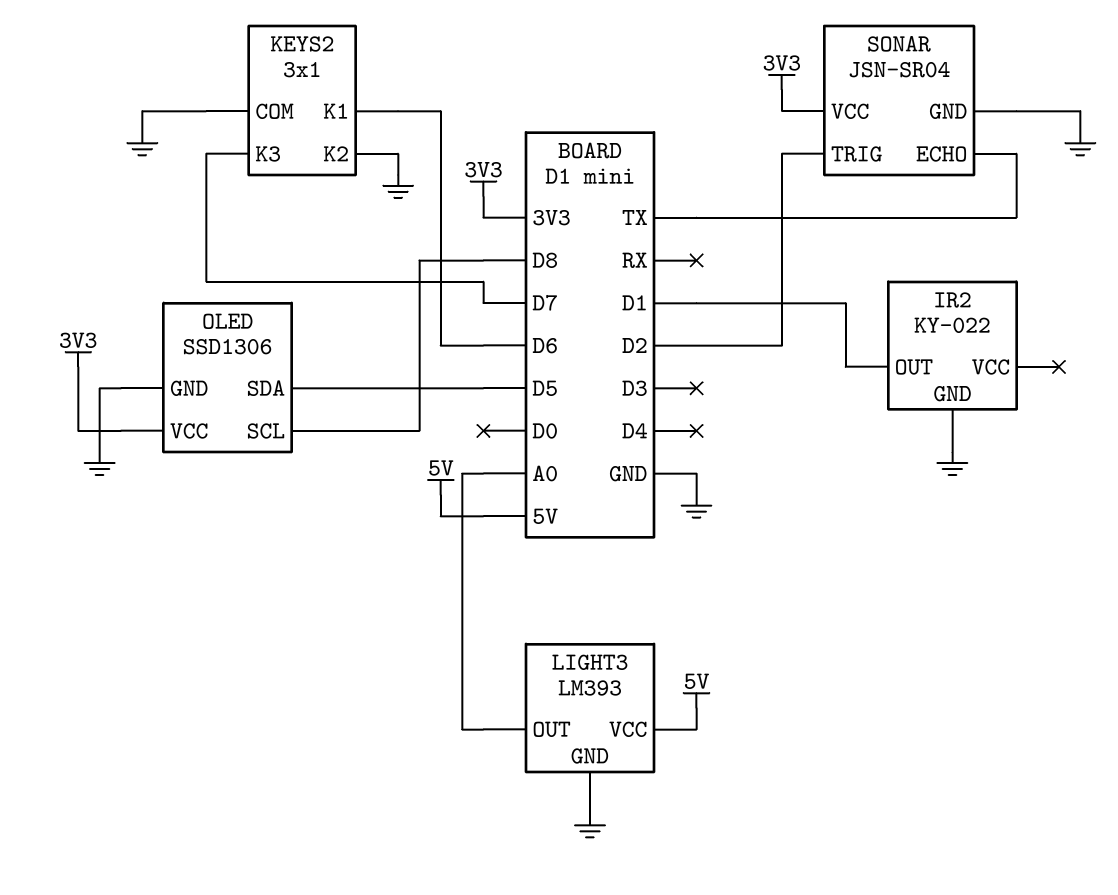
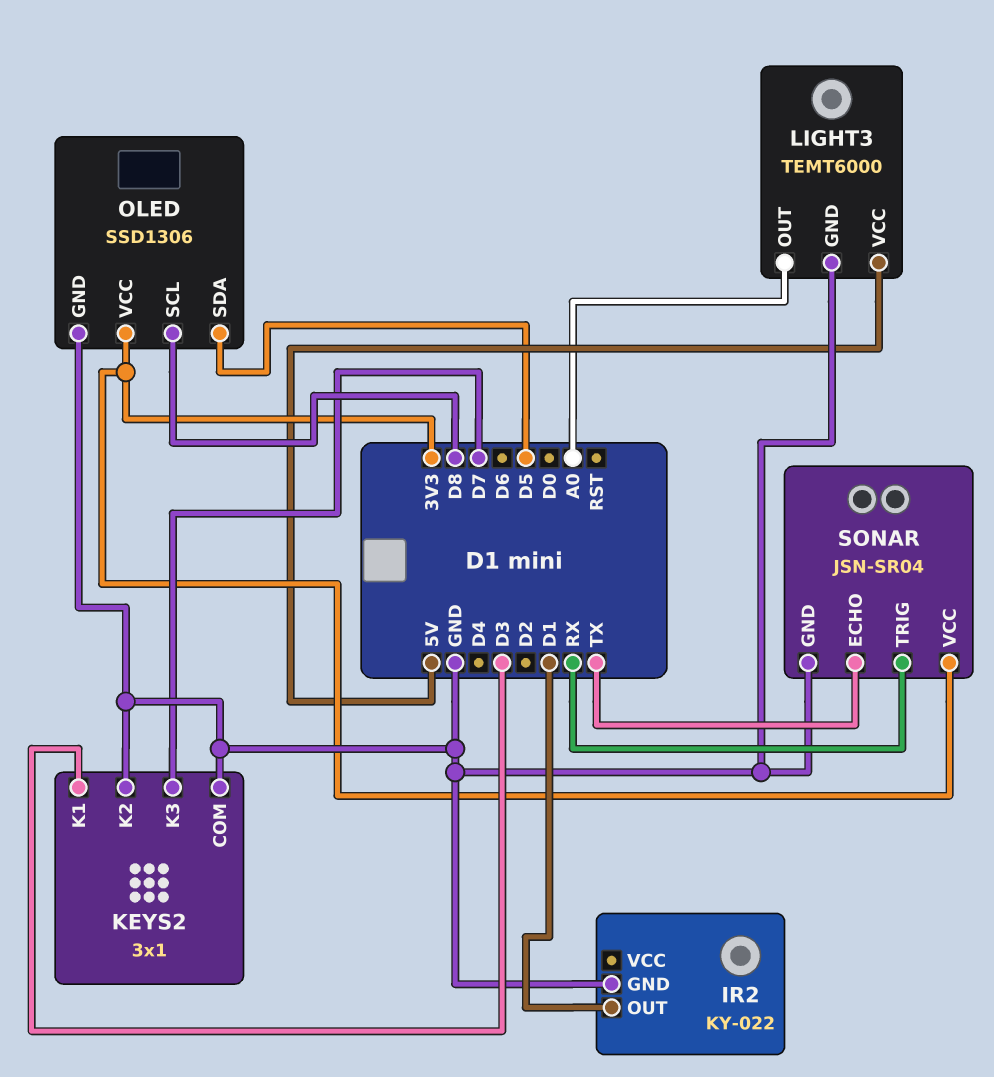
KEYS2 pin K1: D6 -> D3
LIGHT3: LM393 -> TEMT6000
SONAR pin TRIG: D2 -> RX

